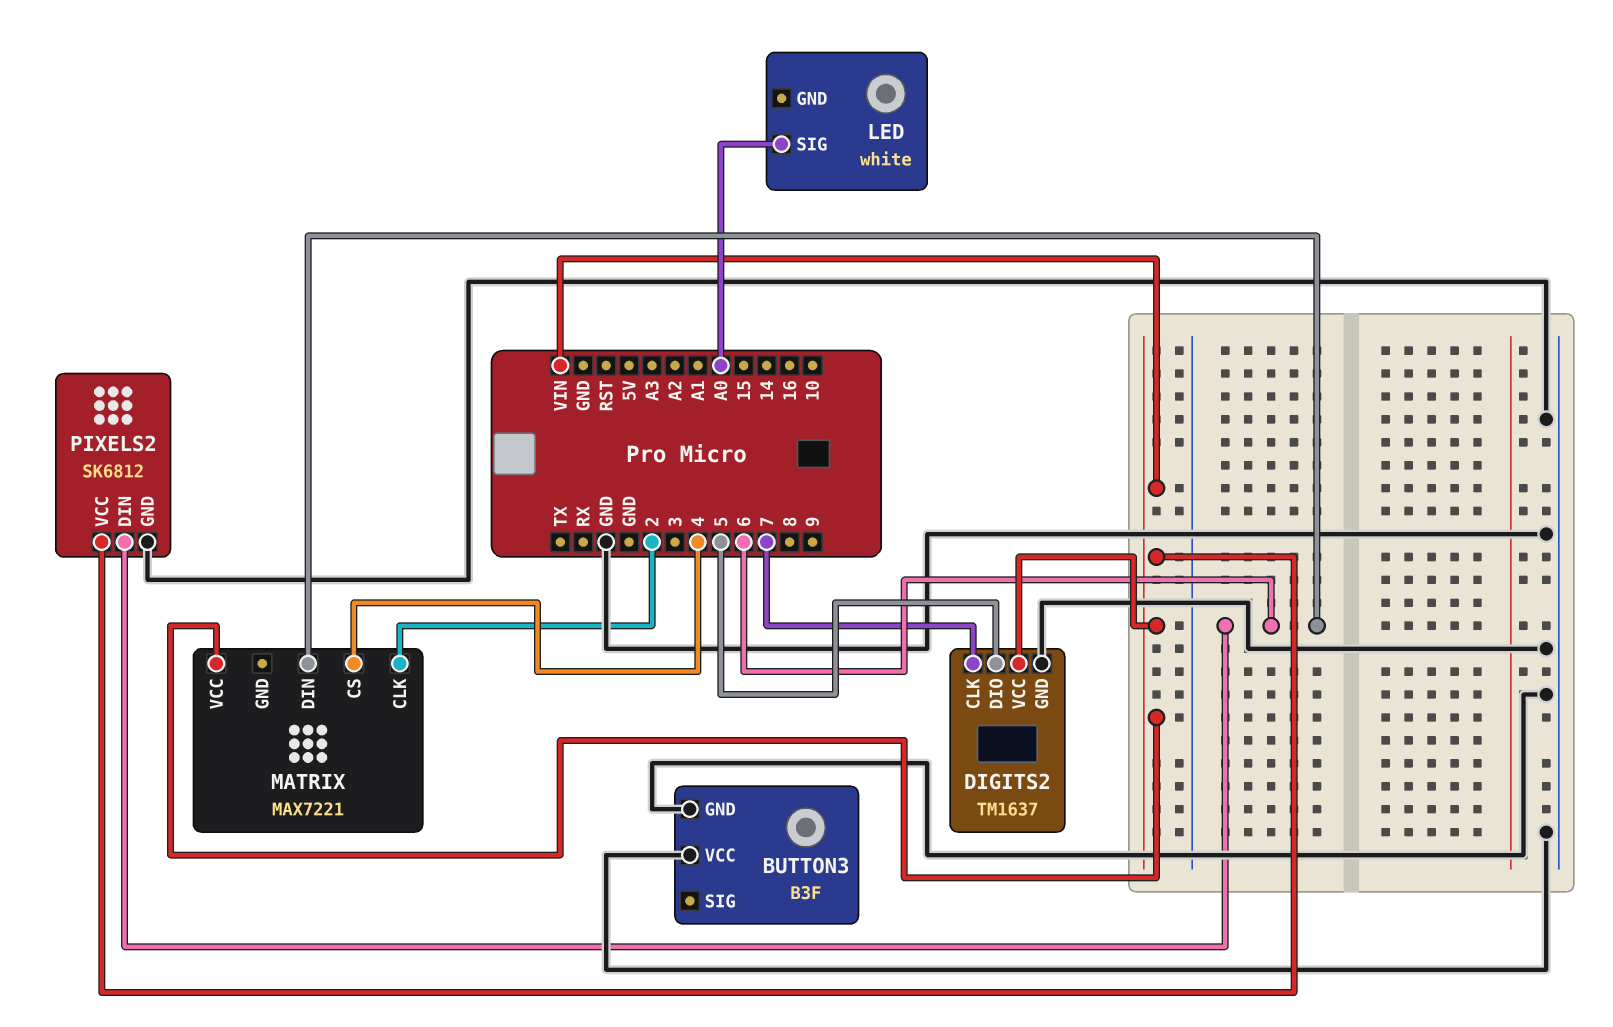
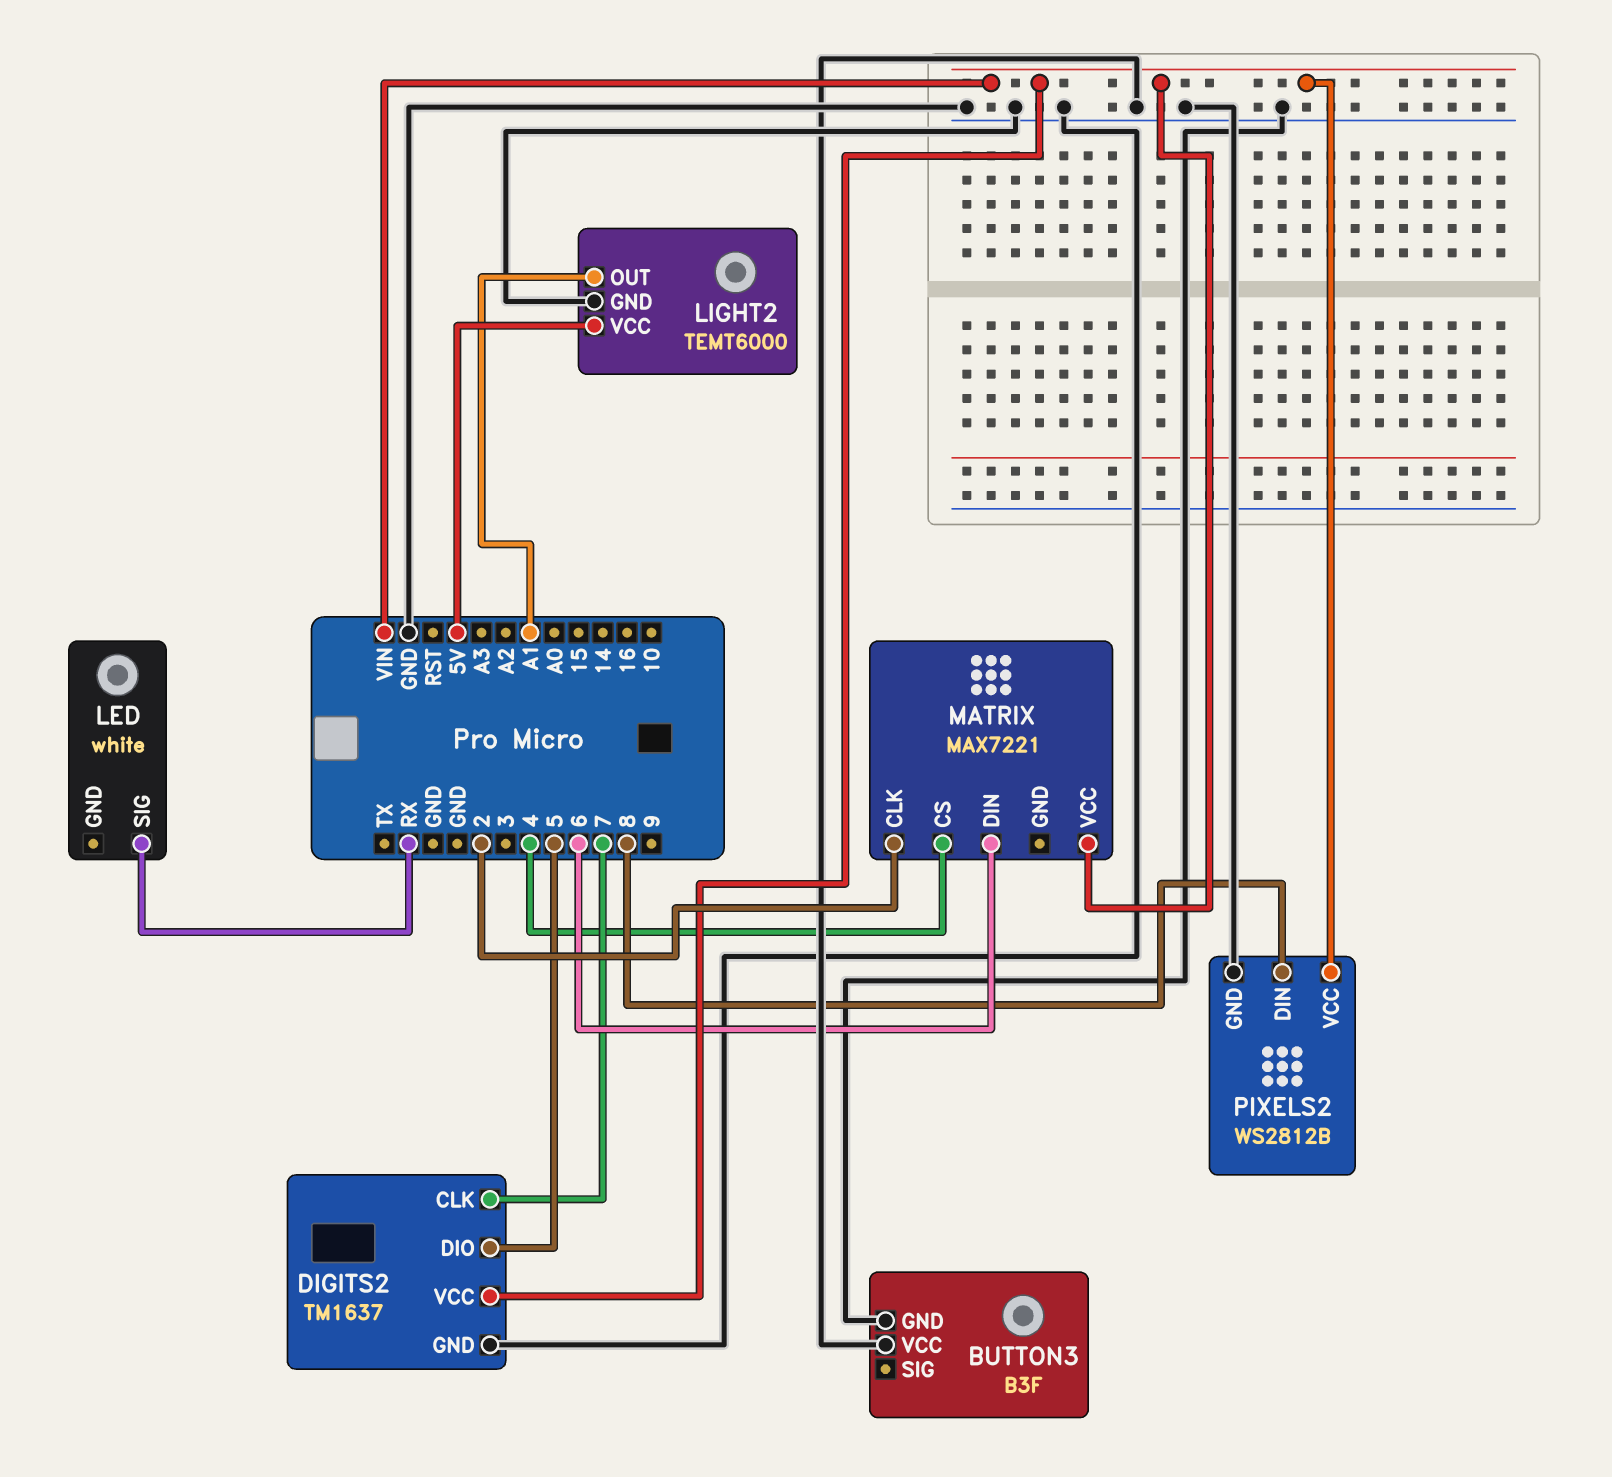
LED pin SIG: A0 -> RX
LIGHT2: none -> TEMT6000
LIGHT2 pin GND: none -> GND
LIGHT2 pin OUT: none -> A1
LIGHT2 pin VCC: none -> 5V
PIXELS2: SK6812 -> WS2812B
PIXELS2 pin DIN: 6 -> 8

